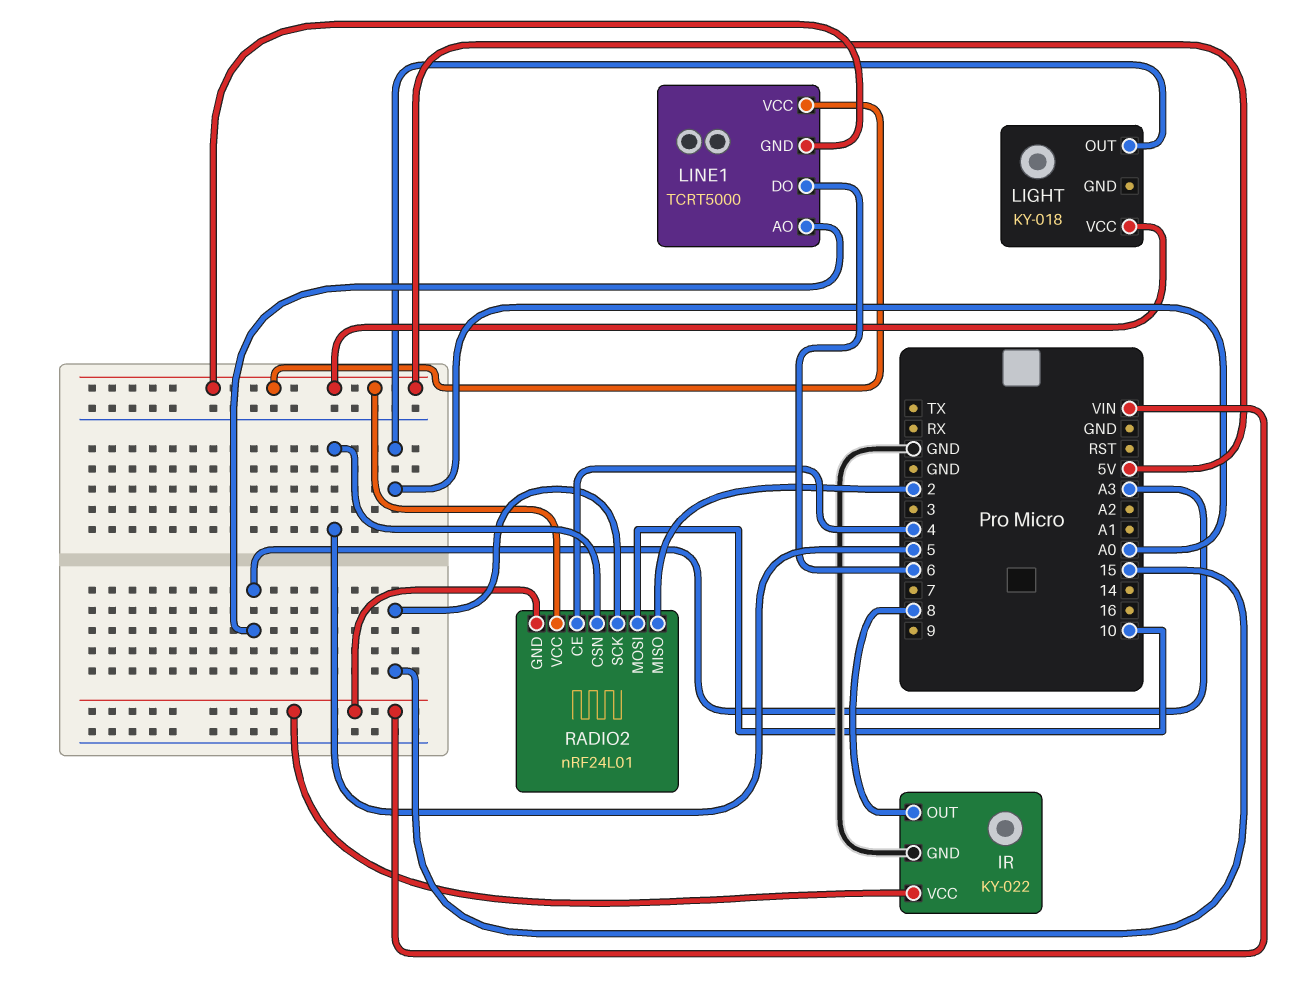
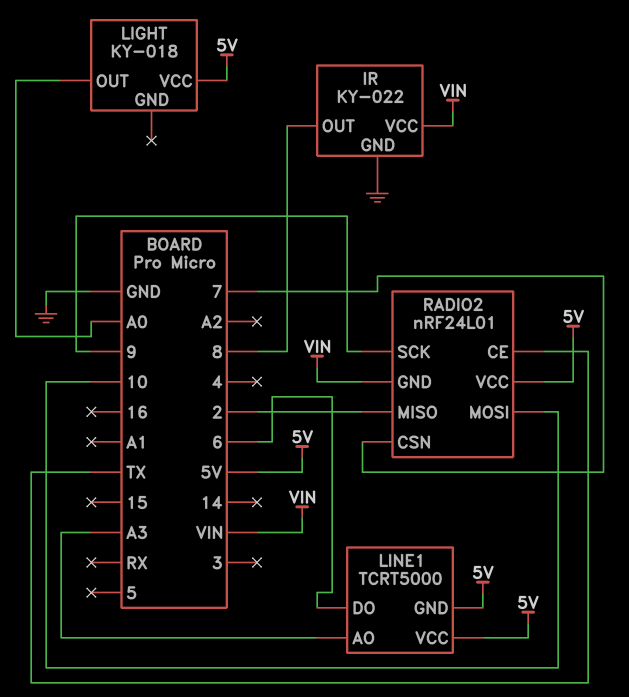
RADIO2 pin CE: 4 -> TX
RADIO2 pin CSN: 5 -> 7
RADIO2 pin SCK: 15 -> 9

